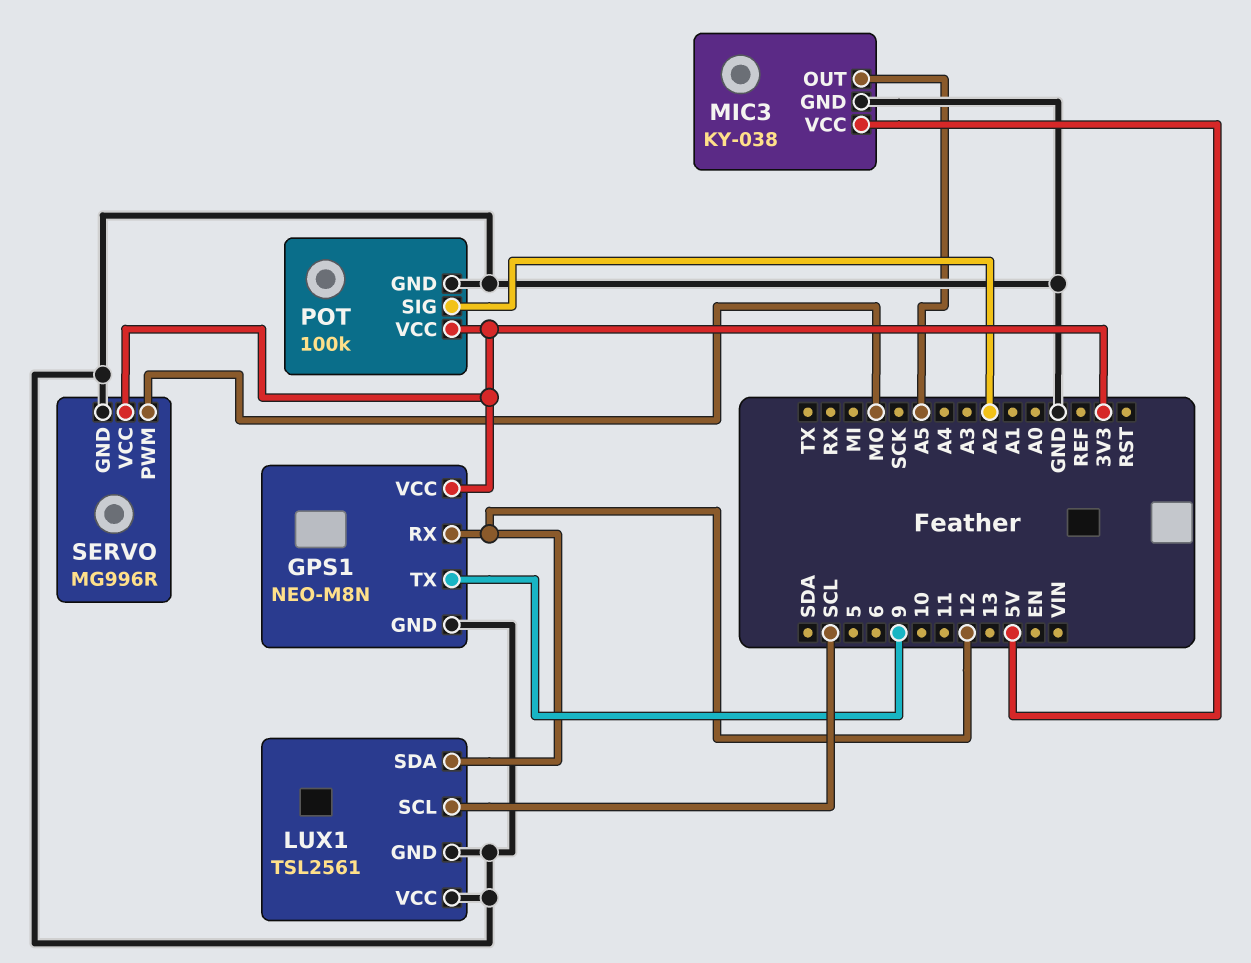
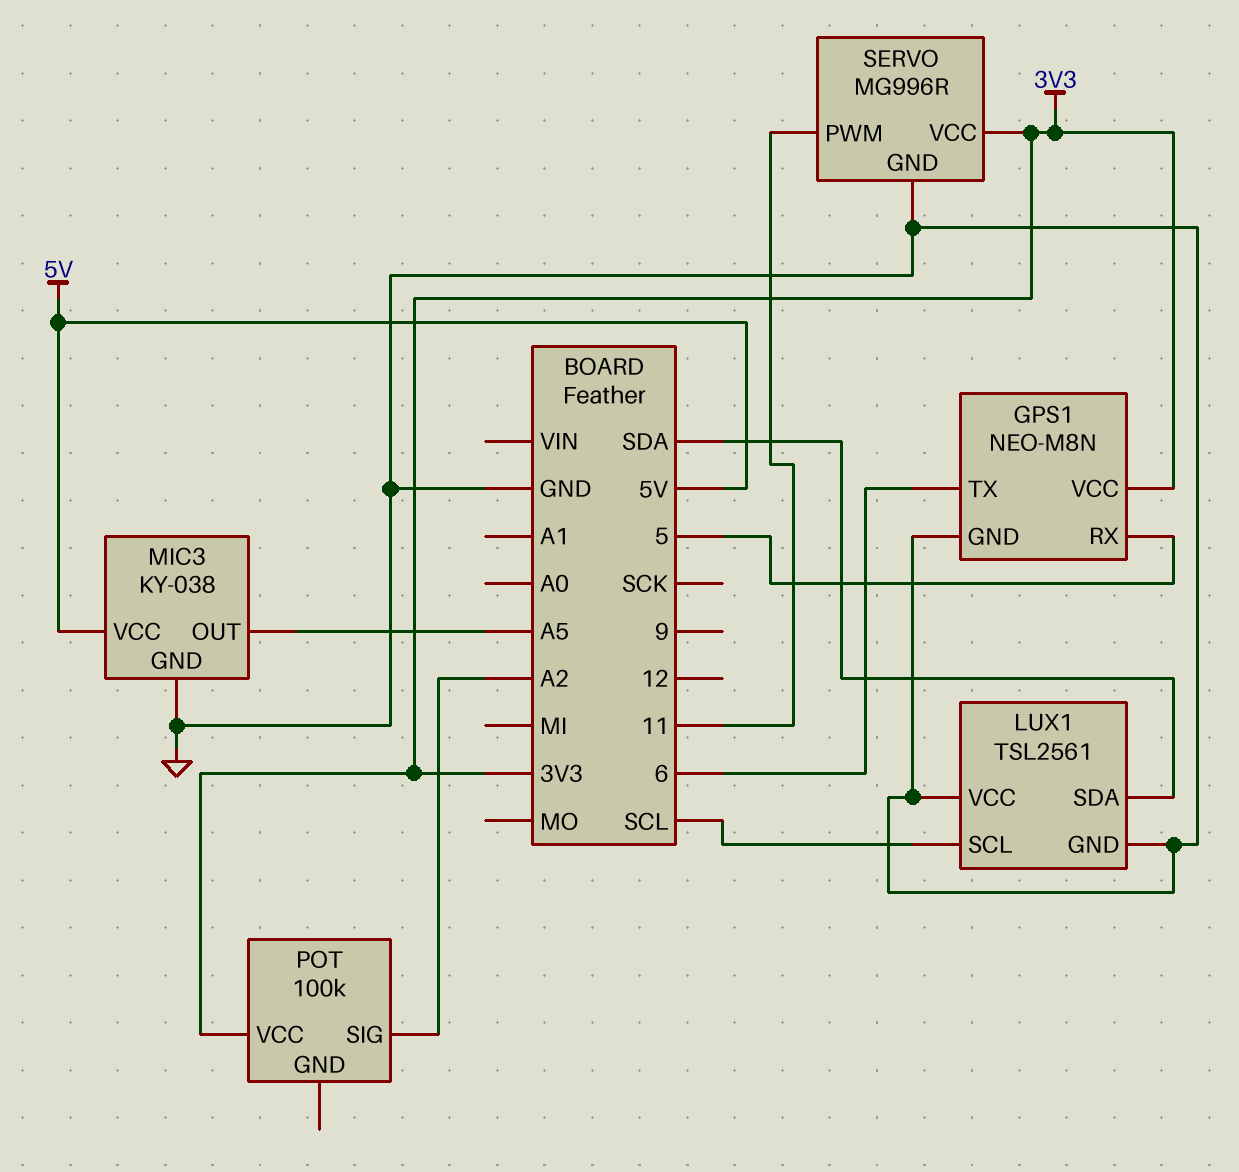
GPS1 pin RX: 12 -> 5
GPS1 pin TX: 9 -> 6
LUX1 pin SDA: 12 -> SDA
POT pin GND: GND -> none
SERVO pin PWM: MO -> 11

